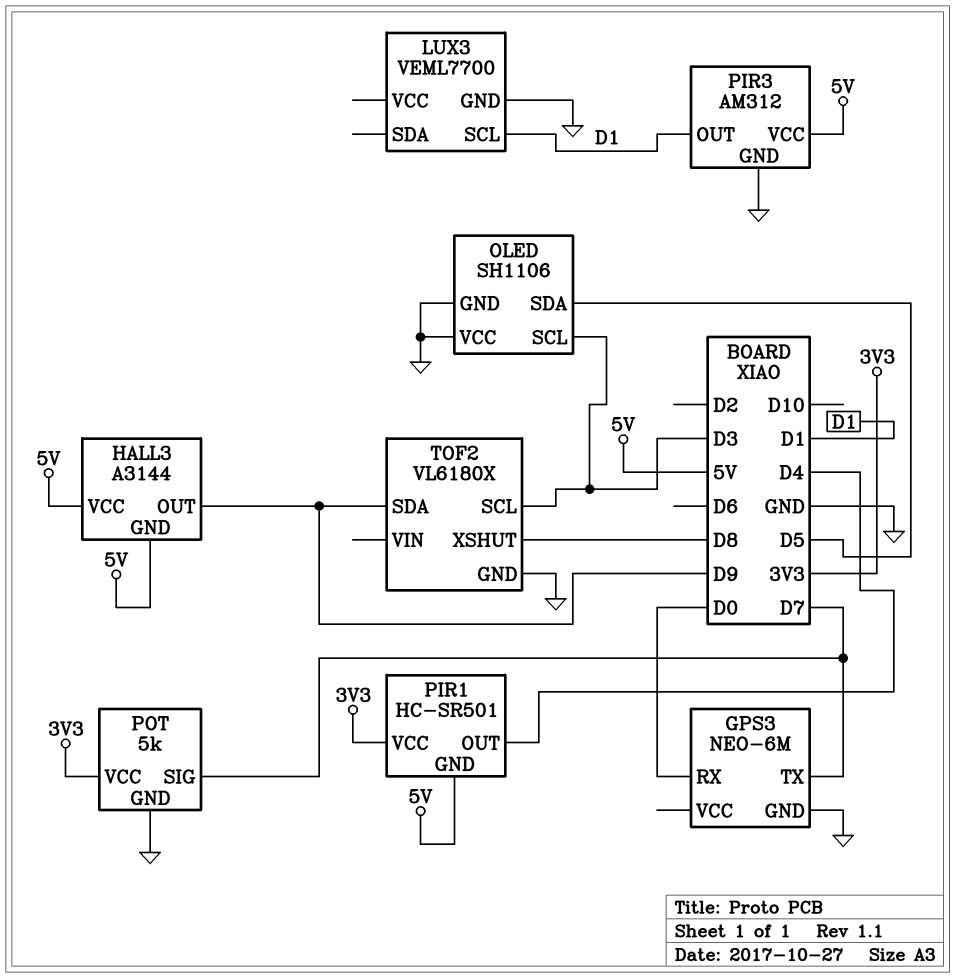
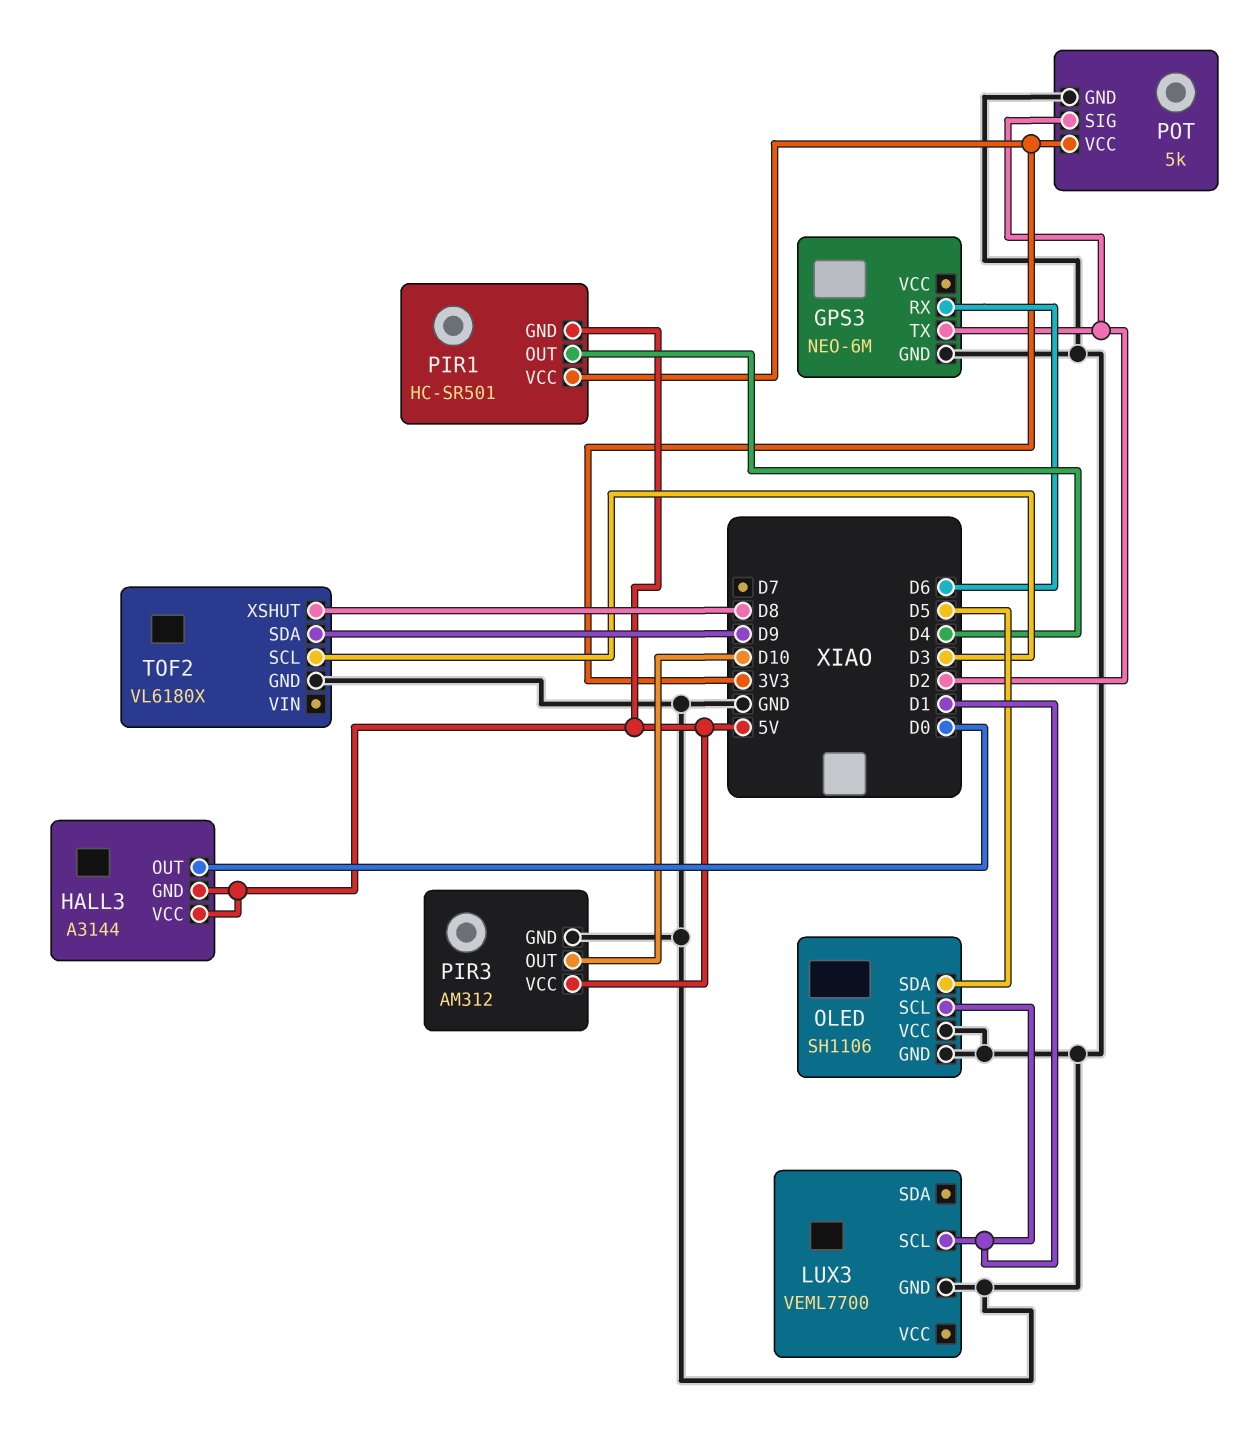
GPS3 pin RX: D0 -> D6
GPS3 pin TX: D7 -> D2
HALL3 pin OUT: D9 -> D0
OLED pin SCL: D3 -> D1
PIR3 pin OUT: D1 -> D10
POT pin SIG: D7 -> D2

